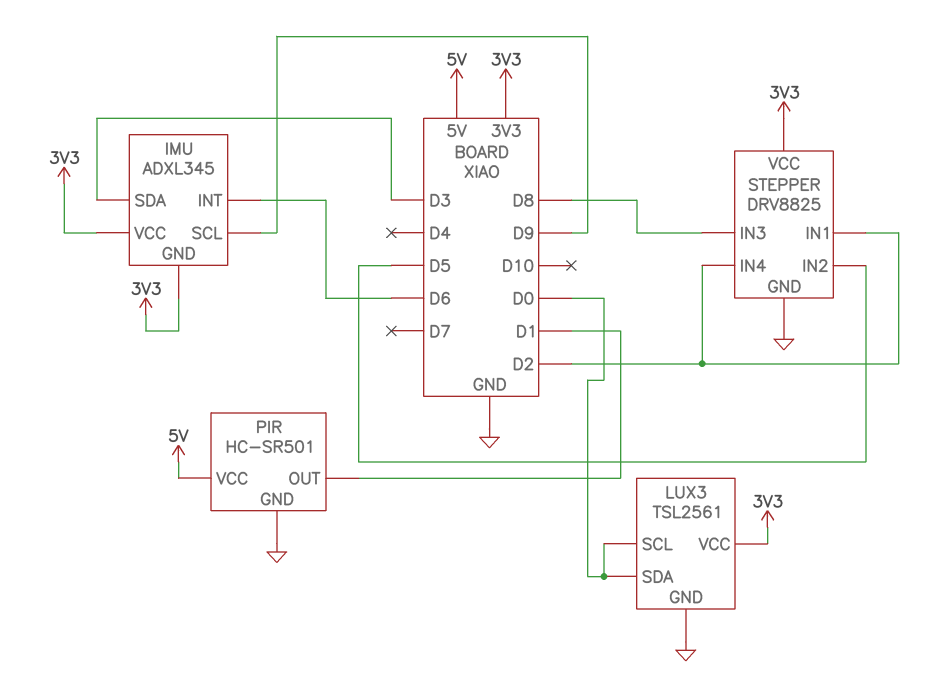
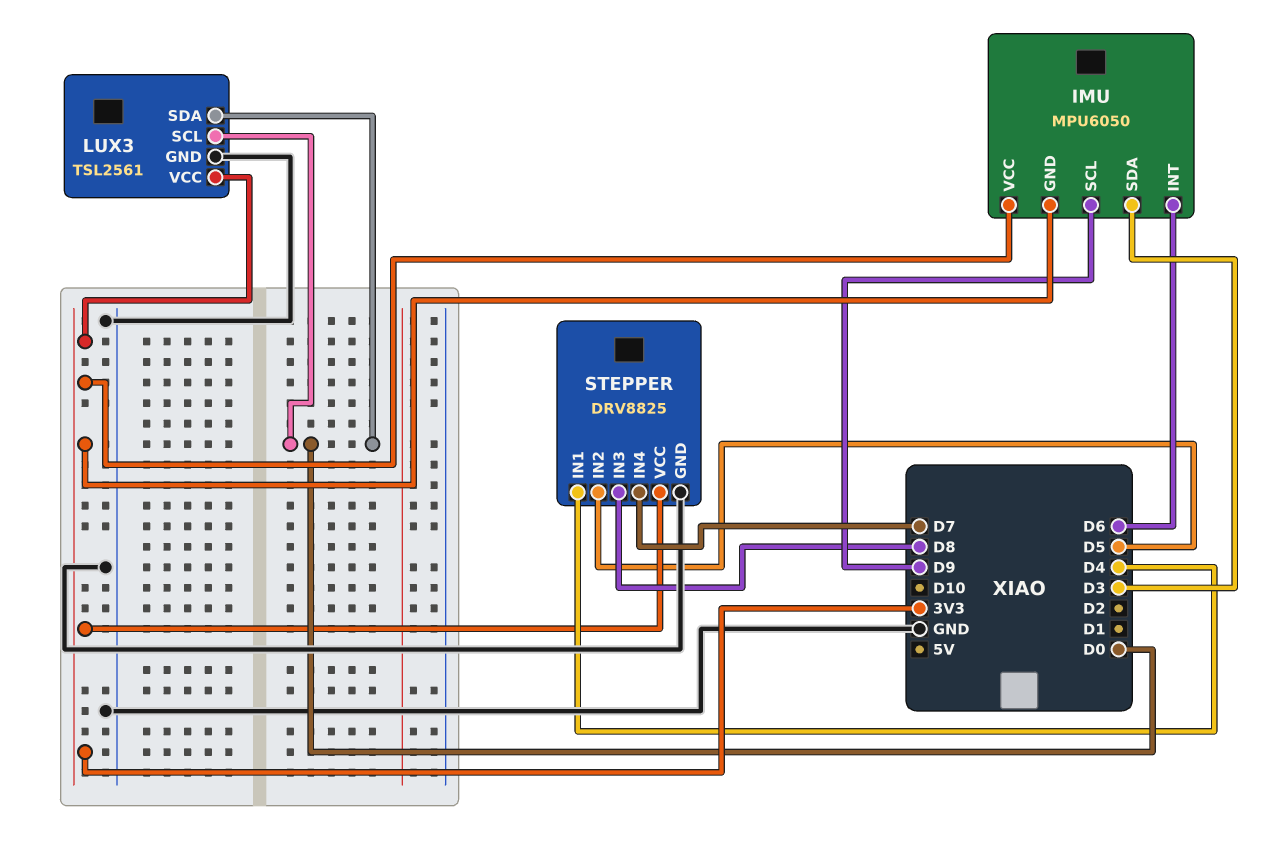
IMU: ADXL345 -> MPU6050
PIR: HC-SR501 -> none
PIR pin GND: GND -> none
PIR pin OUT: D1 -> none
PIR pin VCC: 5V -> none
STEPPER pin IN1: D2 -> D4
STEPPER pin IN4: D2 -> D7

